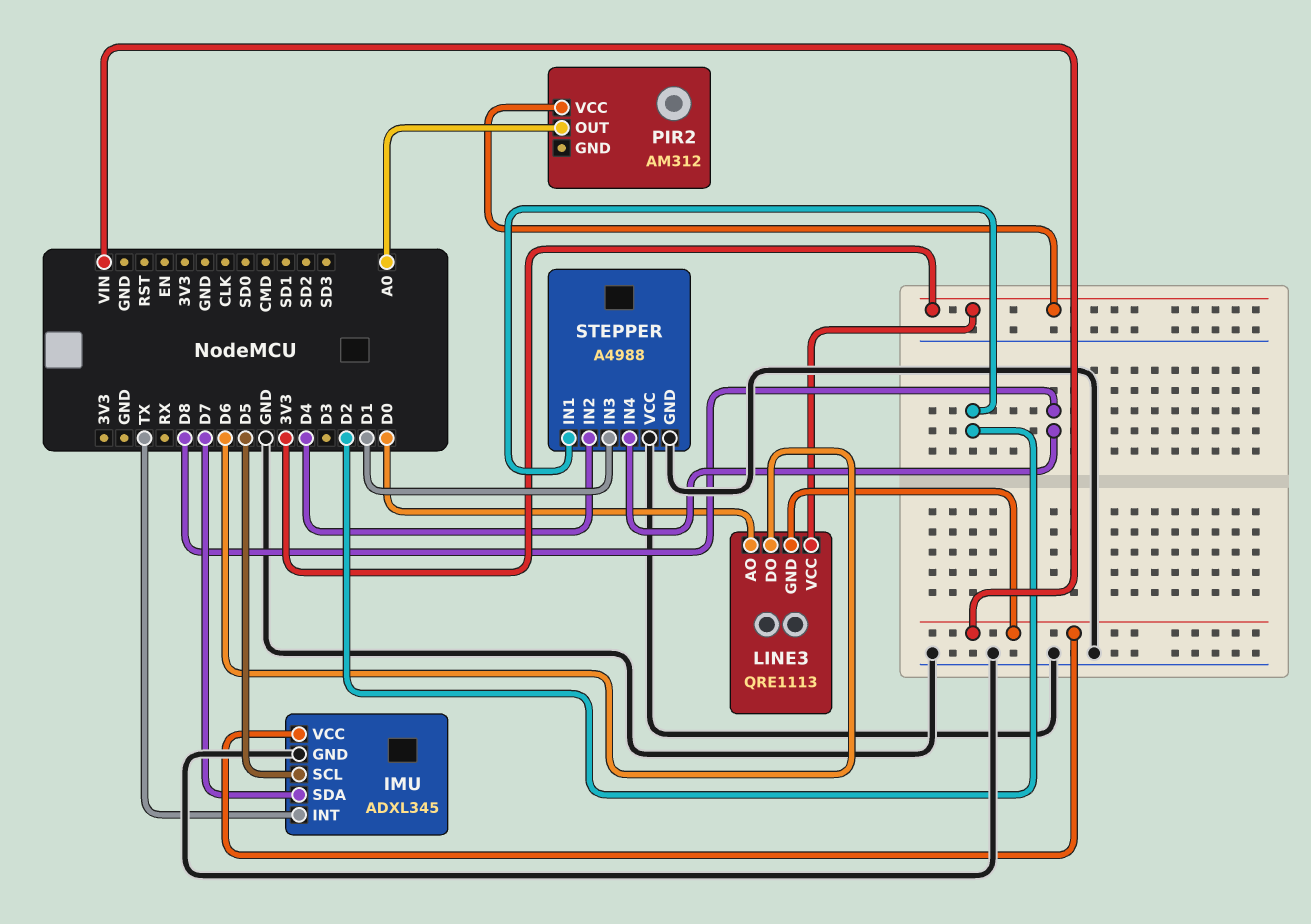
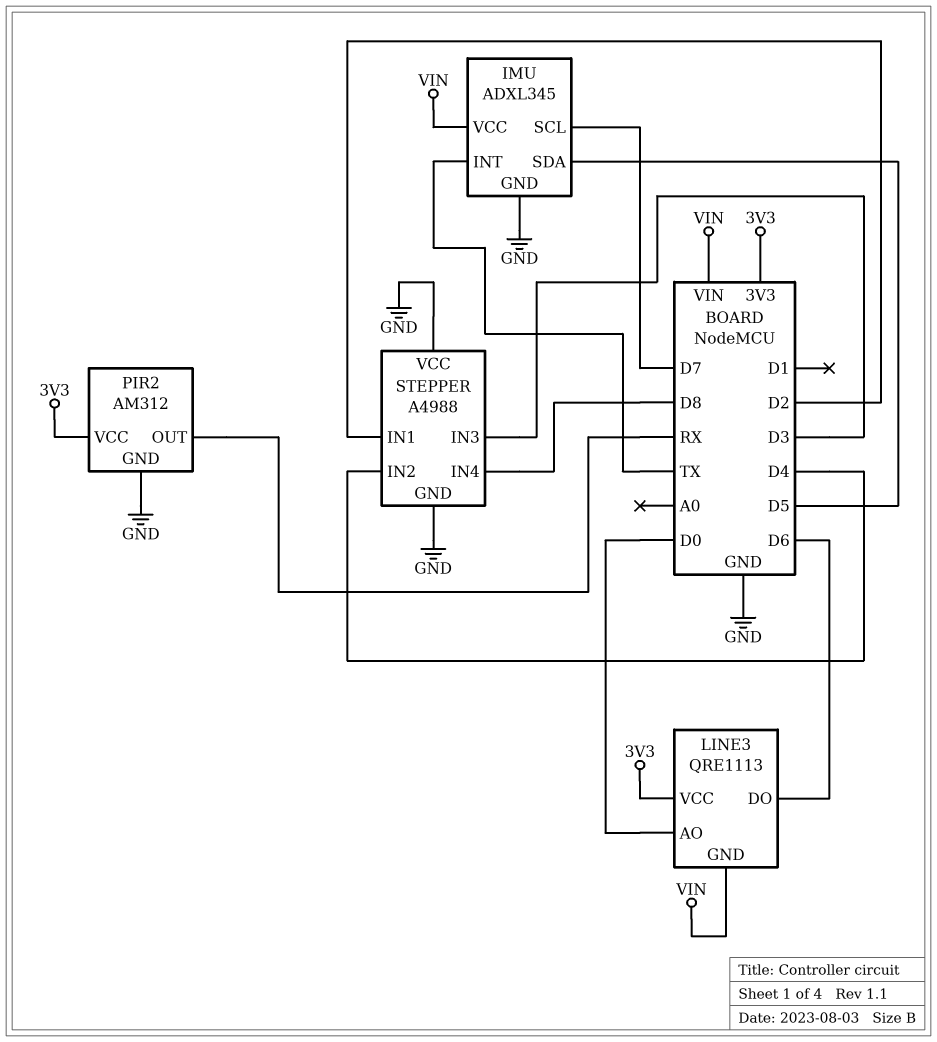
IMU pin SCL: D5 -> D7
IMU pin SDA: D7 -> D5
PIR2 pin GND: none -> GND
PIR2 pin OUT: A0 -> RX
STEPPER pin IN3: D1 -> D3

